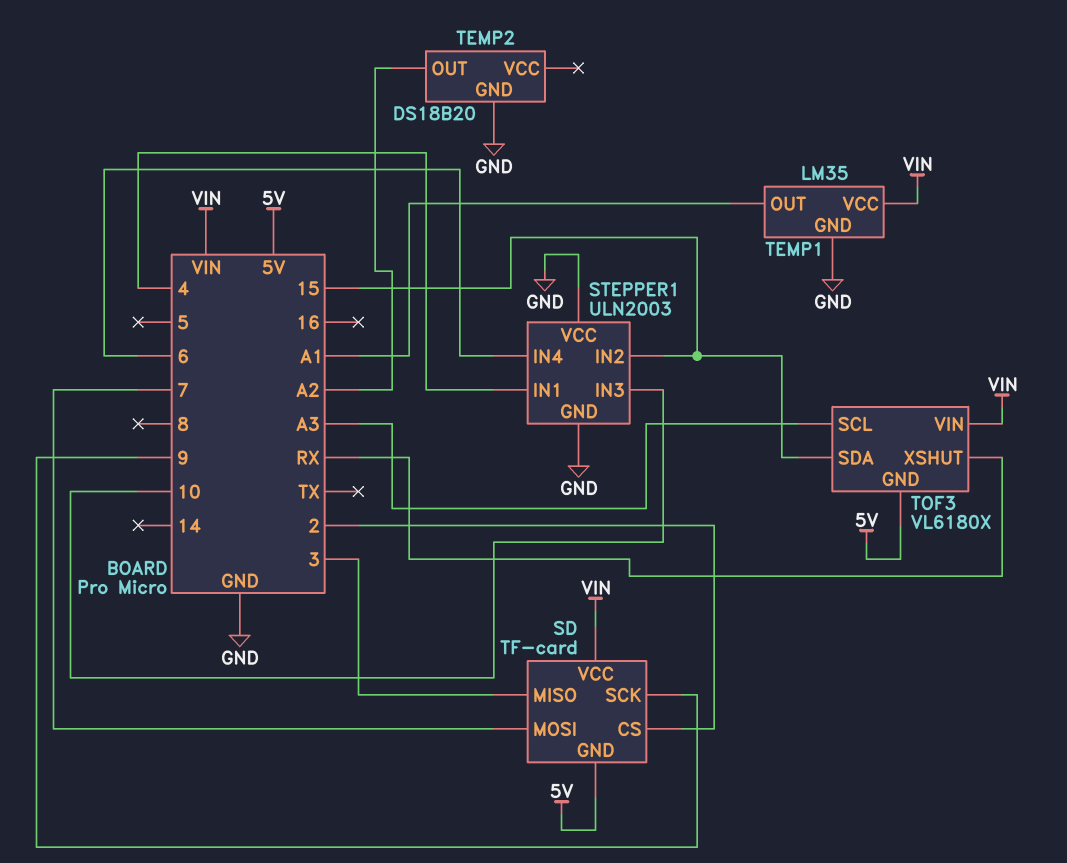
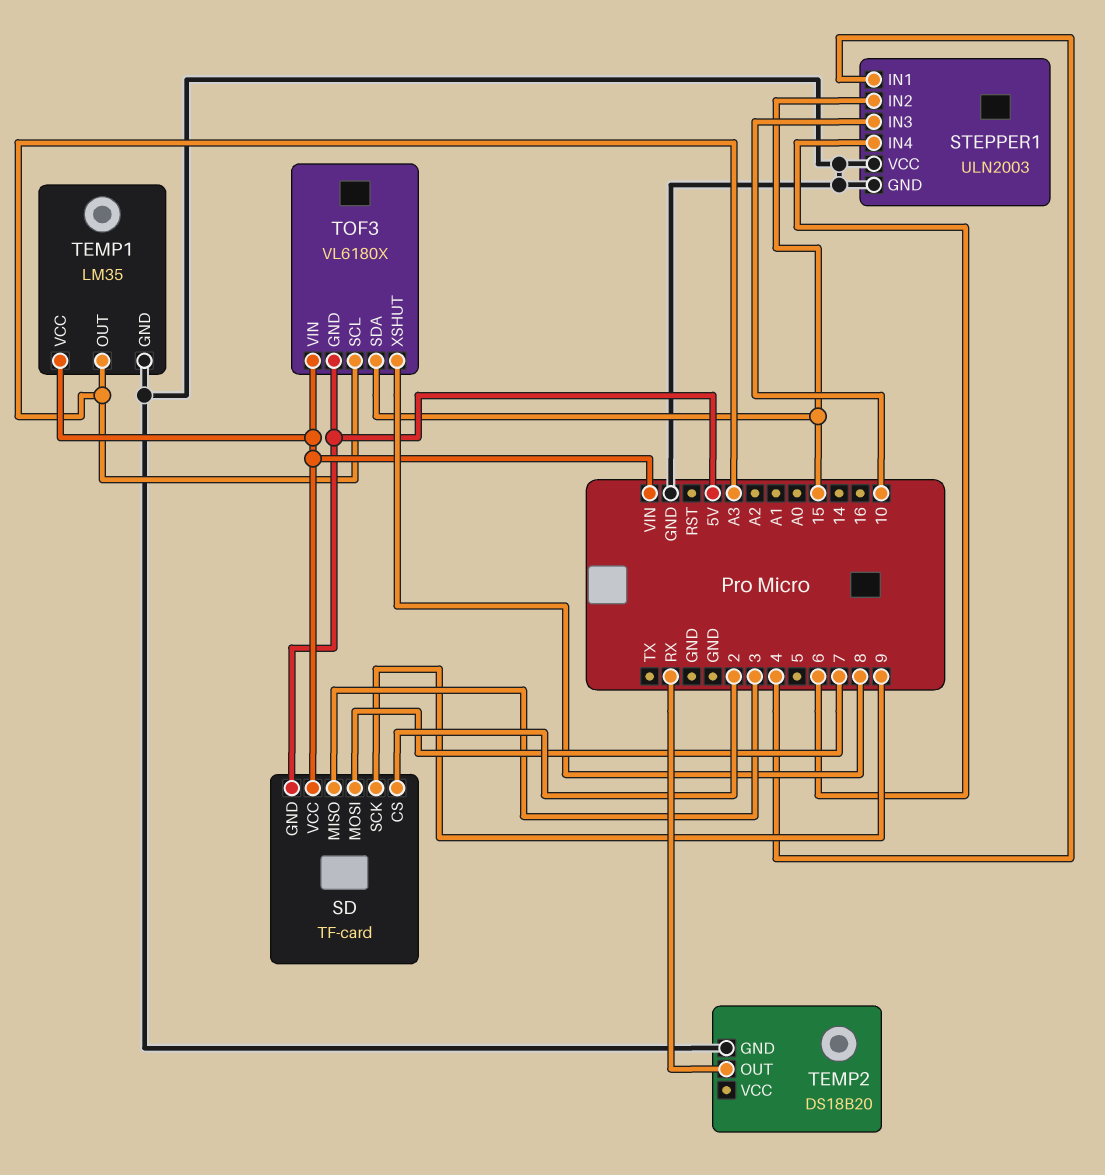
TEMP1 pin OUT: A1 -> A3
TEMP2 pin OUT: A2 -> RX
TOF3 pin XSHUT: RX -> 8

